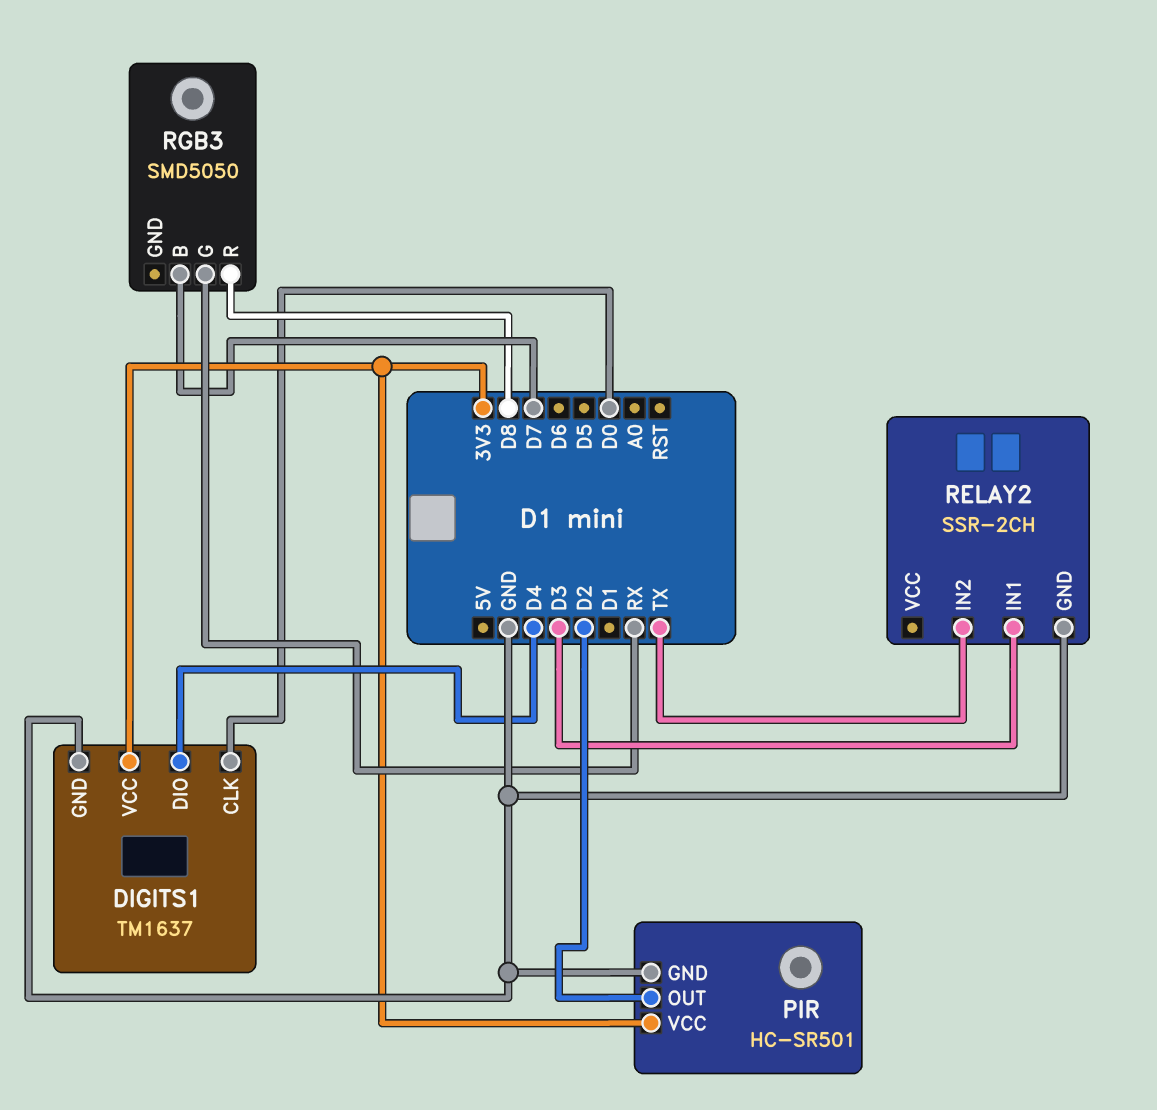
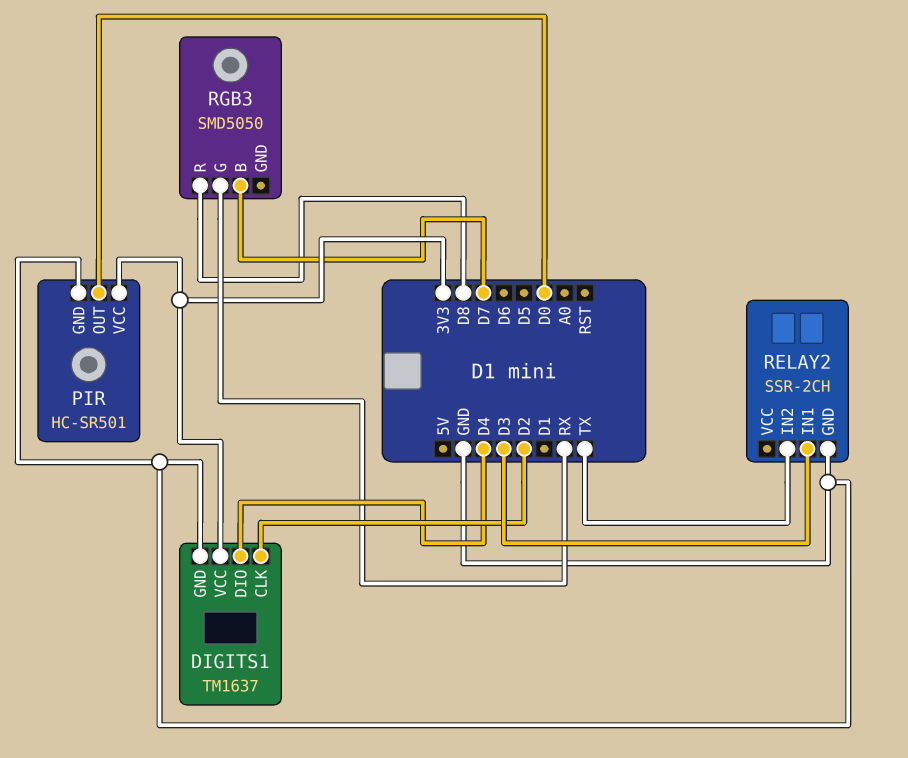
DIGITS1 pin CLK: D0 -> D2
PIR pin OUT: D2 -> D0

